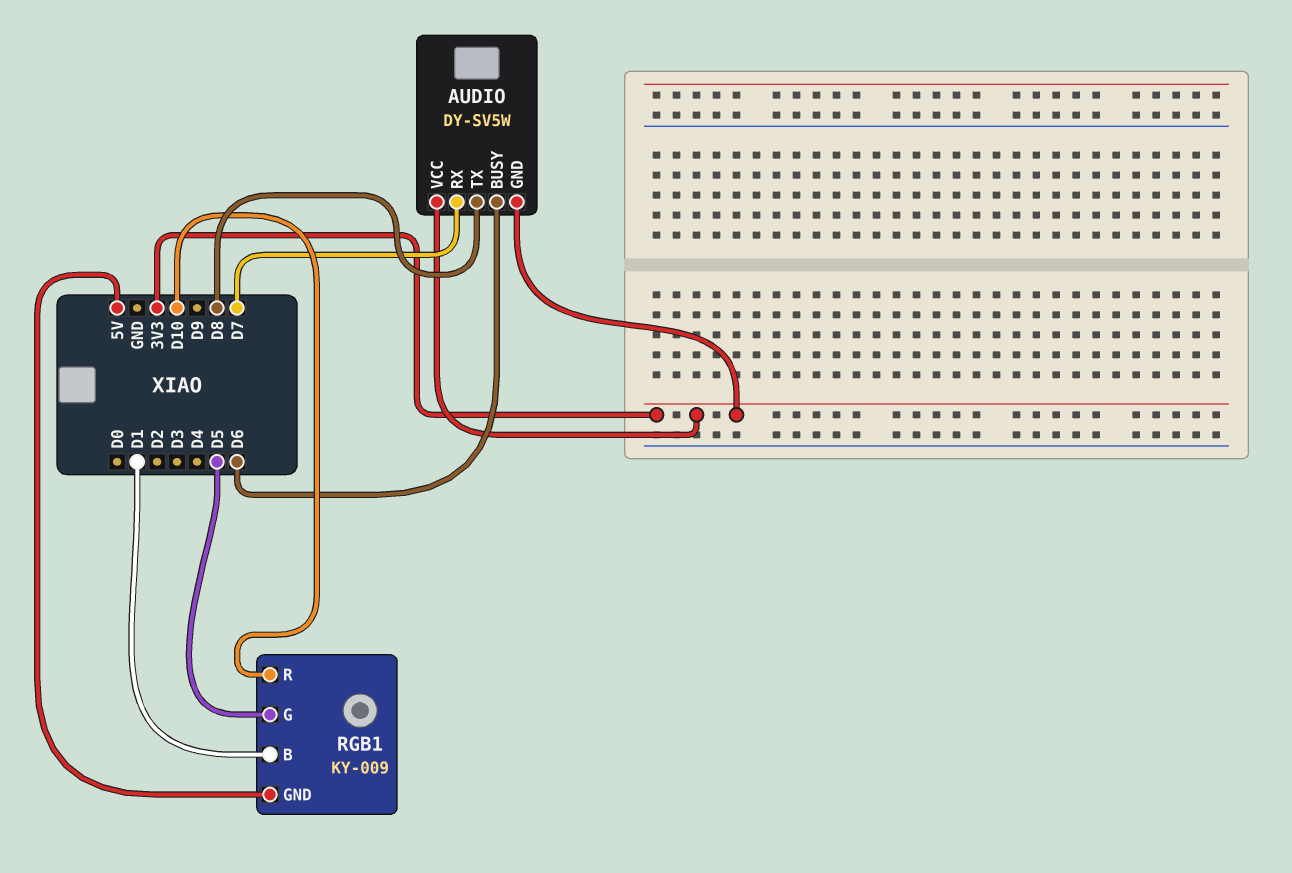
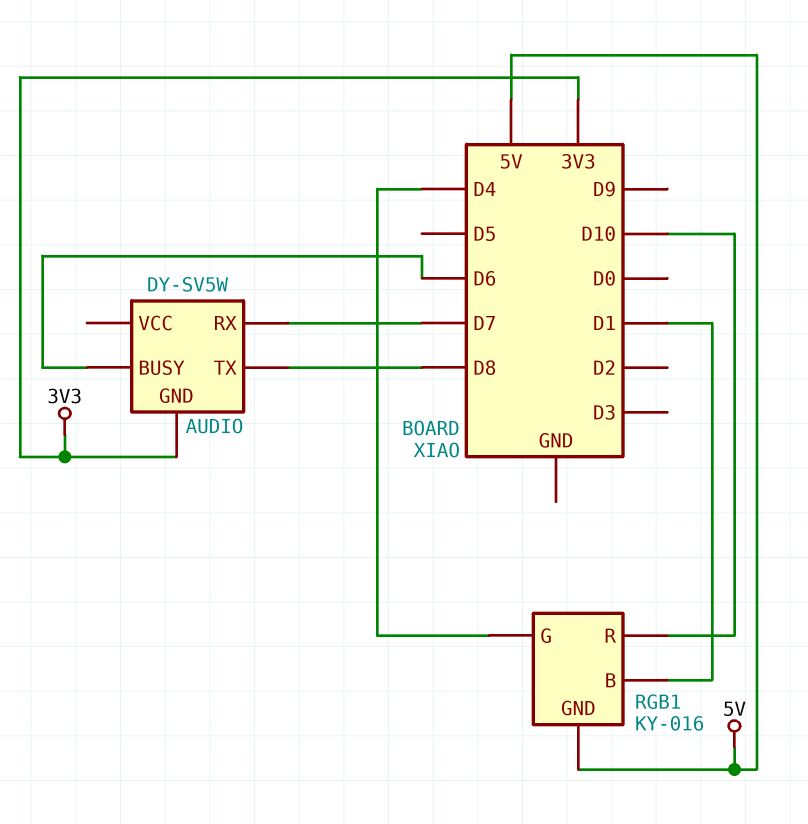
AUDIO pin VCC: 3V3 -> none
RGB1: KY-009 -> KY-016
RGB1 pin G: D5 -> D4

